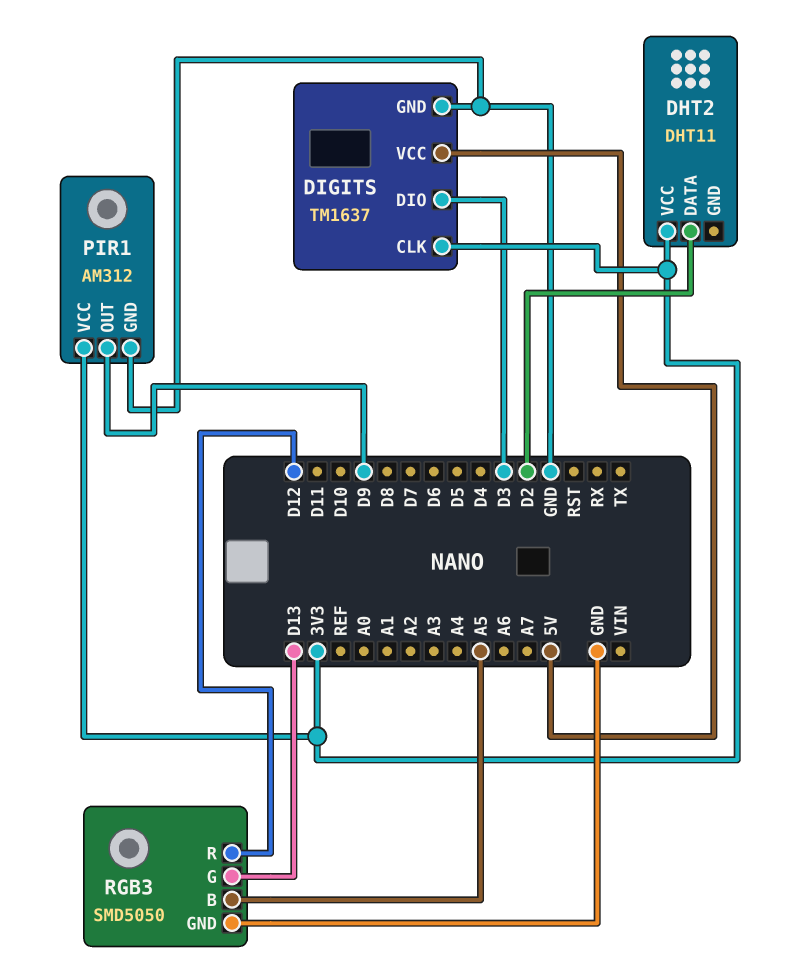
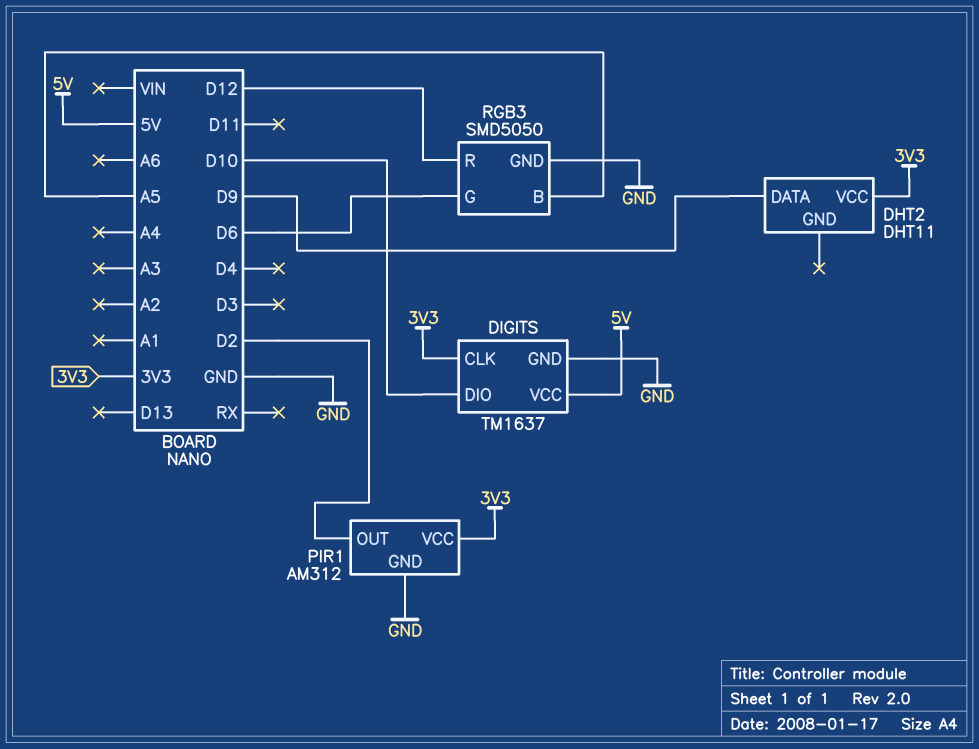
DHT2 pin DATA: D2 -> D9
DIGITS pin DIO: D3 -> D10
PIR1 pin OUT: D9 -> D2
RGB3 pin G: D13 -> D6

